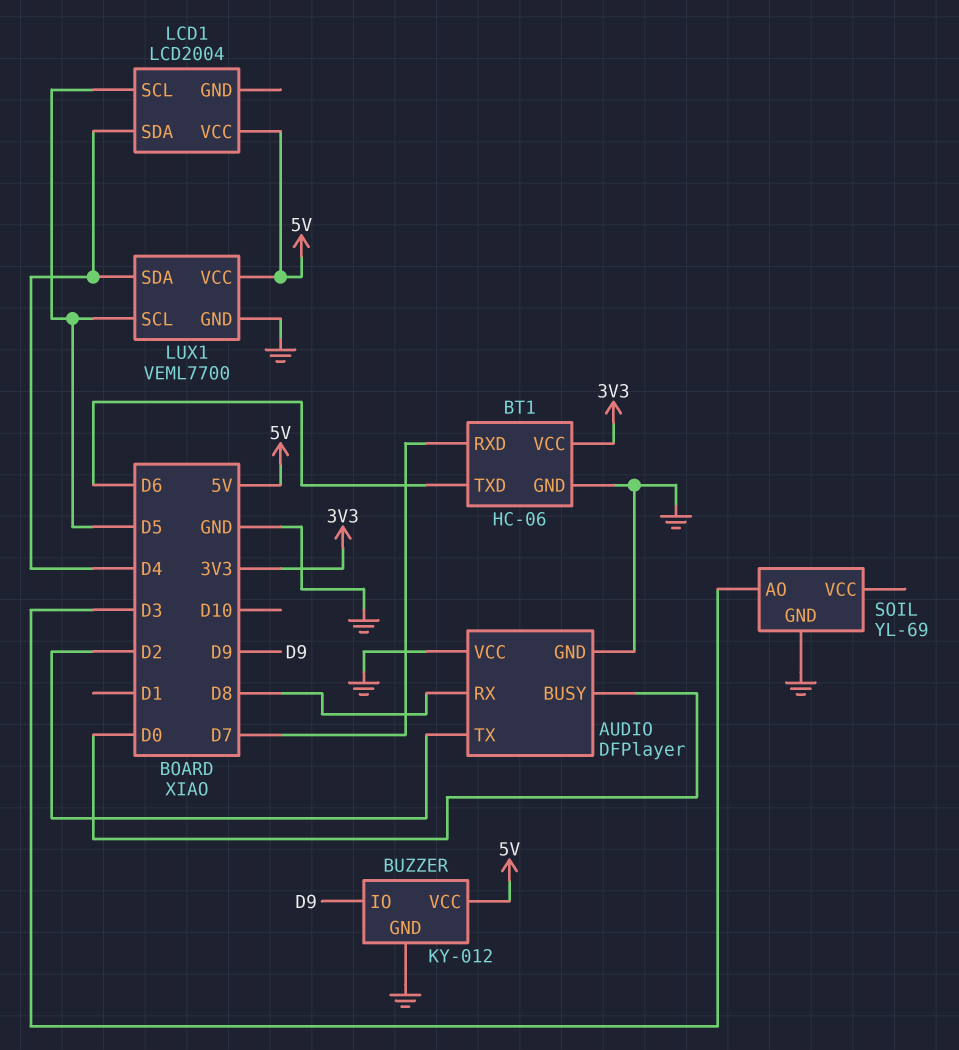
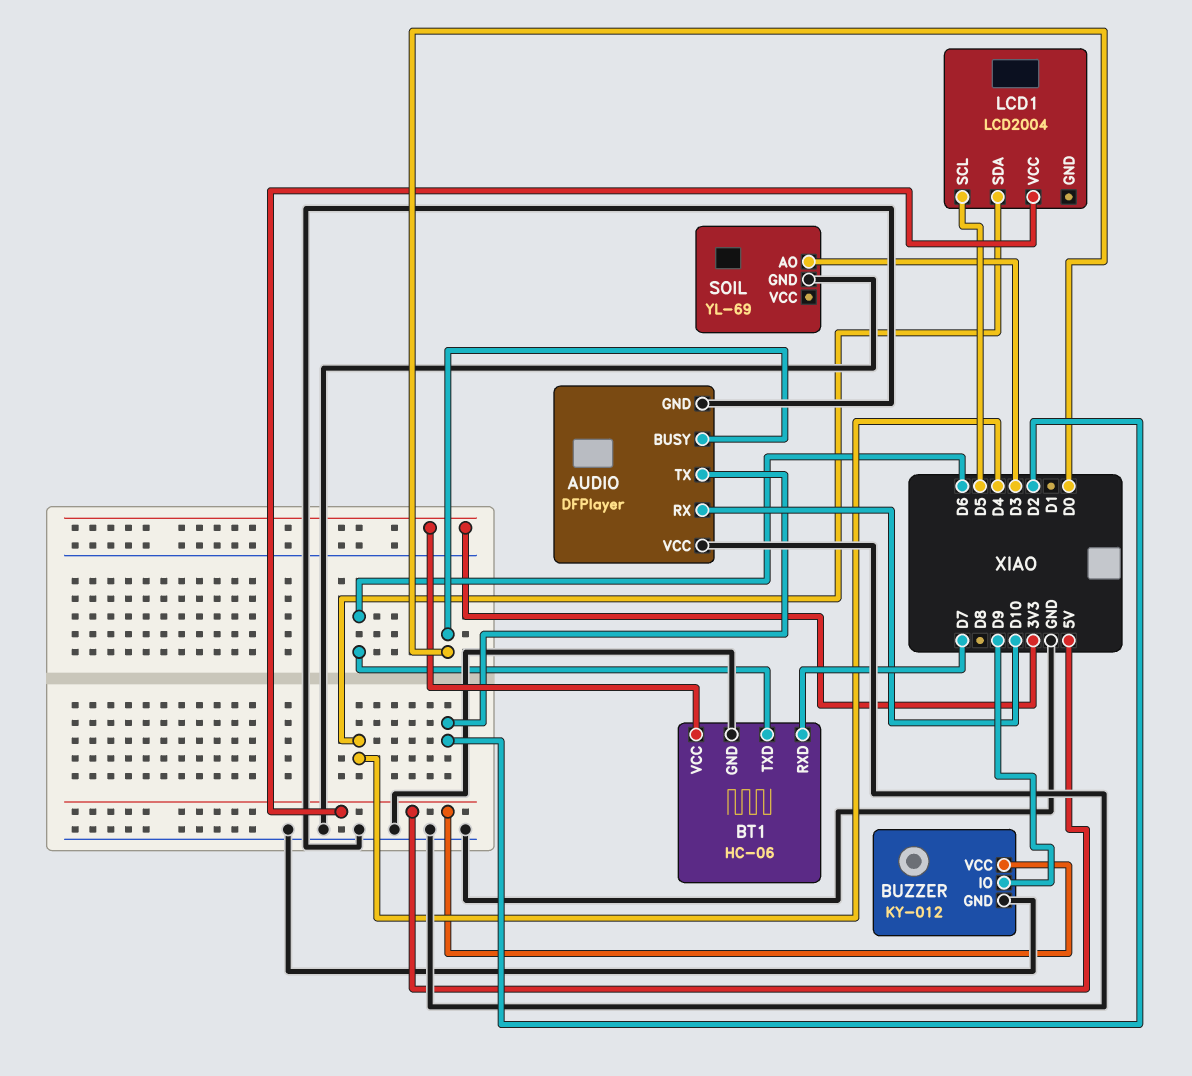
AUDIO pin RX: D8 -> D10
LUX1: VEML7700 -> none
LUX1 pin GND: GND -> none
LUX1 pin SCL: D5 -> none
LUX1 pin SDA: D4 -> none
LUX1 pin VCC: 5V -> none

